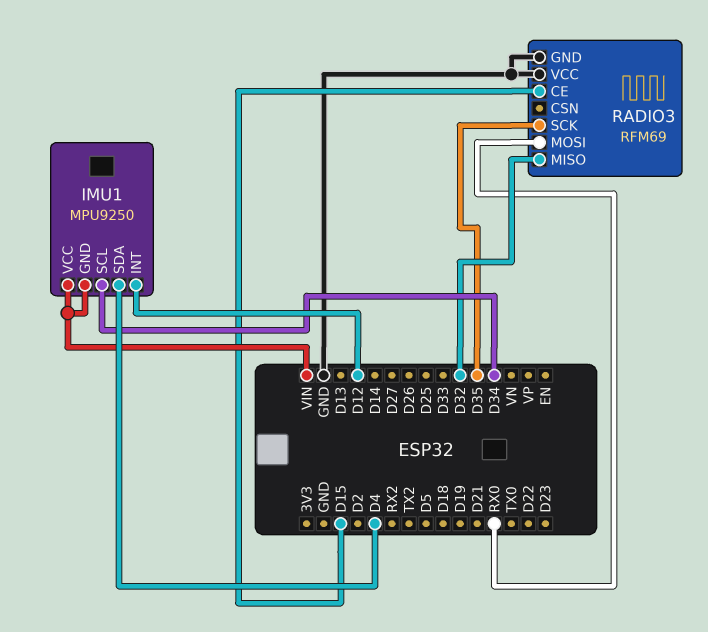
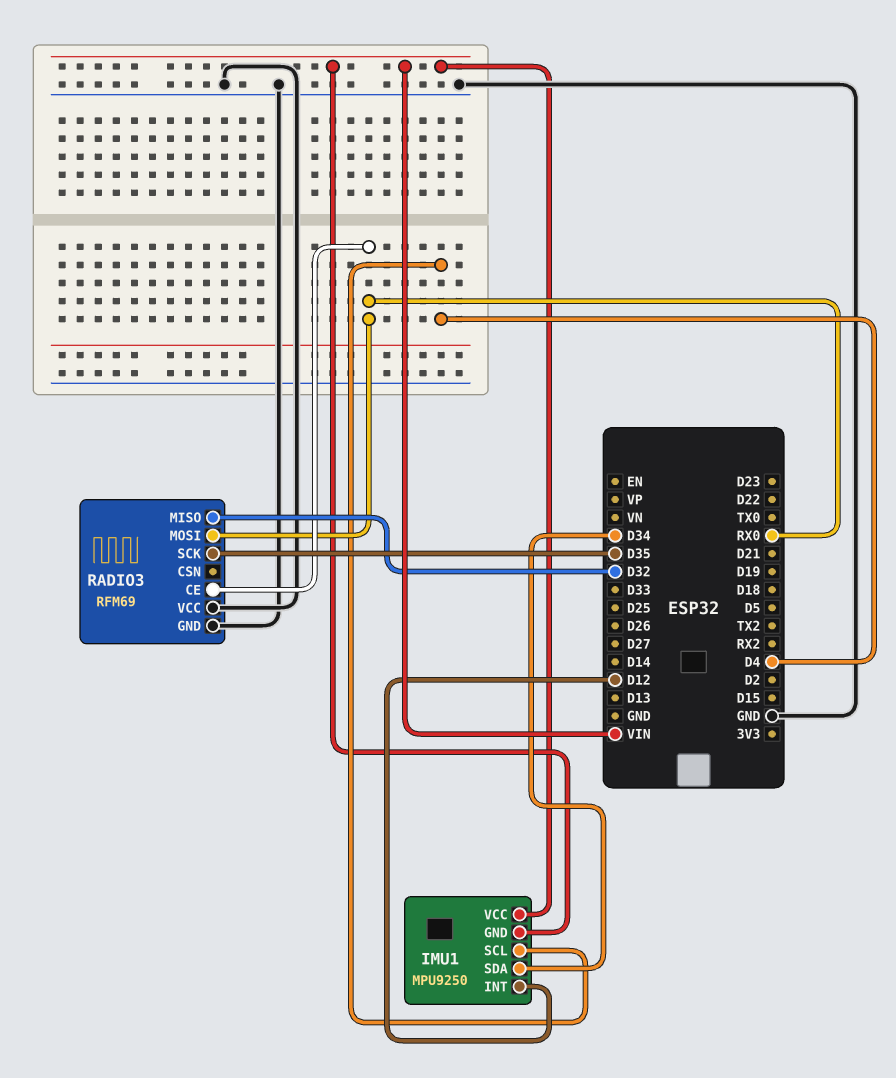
IMU1 pin SCL: D34 -> D4
IMU1 pin SDA: D4 -> D34
RADIO3 pin CE: D15 -> RX0

